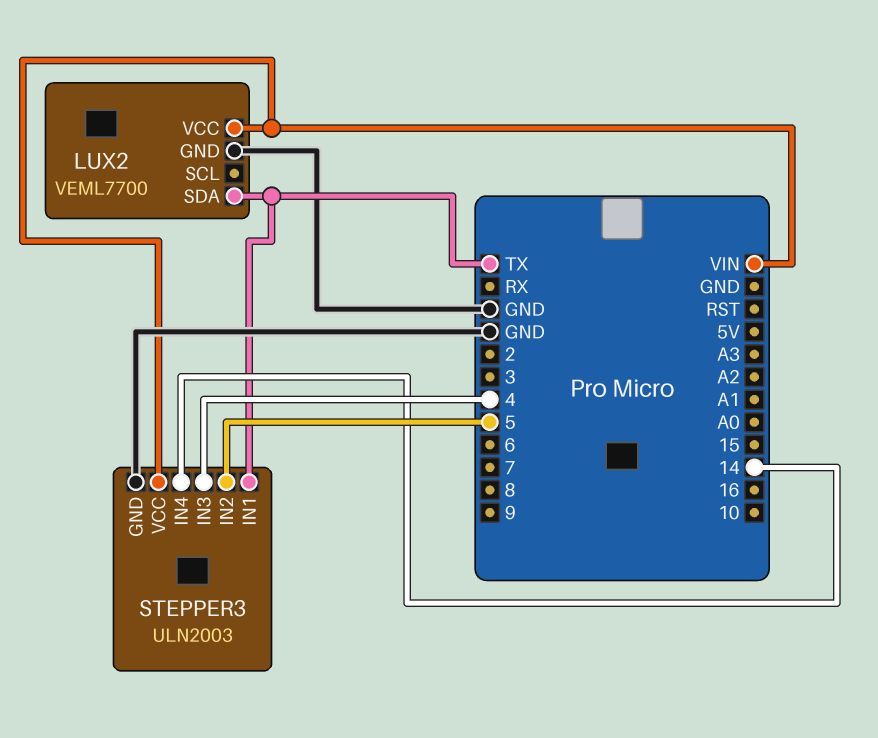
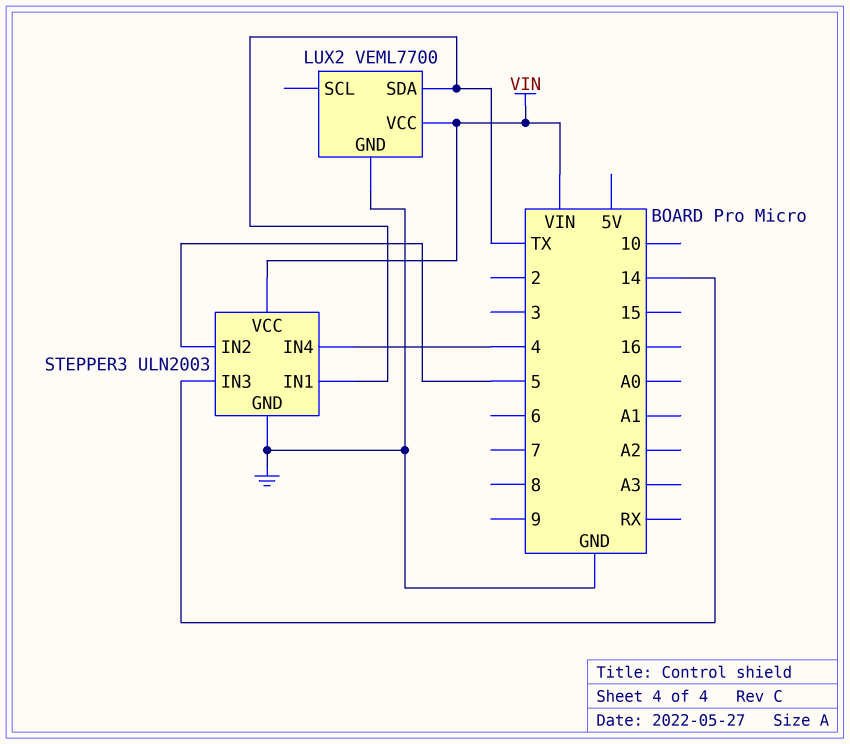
STEPPER3 pin IN3: 4 -> 14
STEPPER3 pin IN4: 14 -> 4

